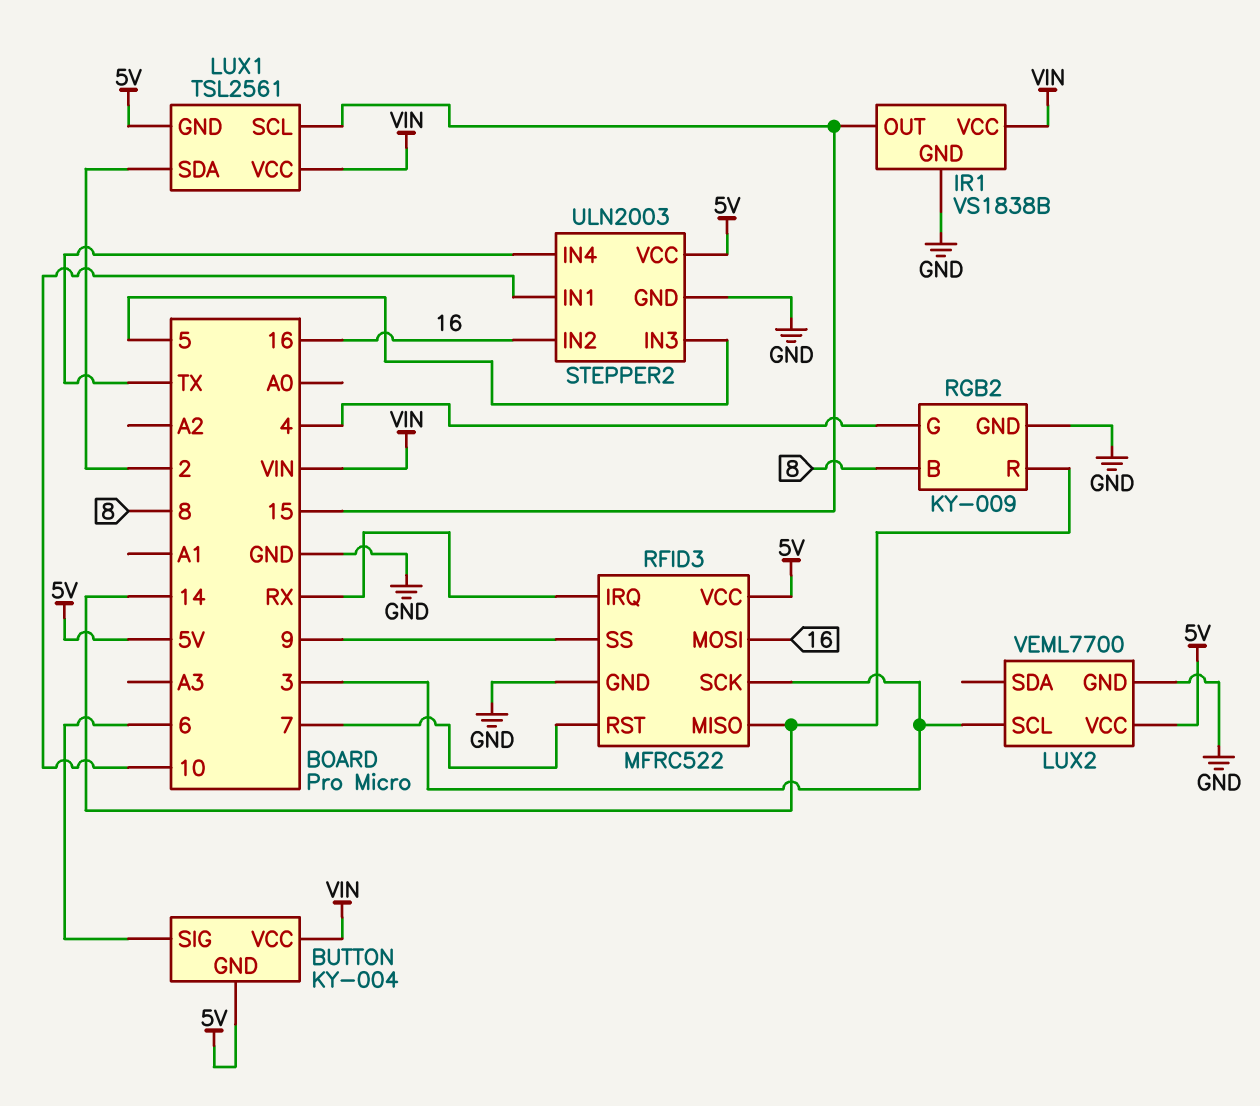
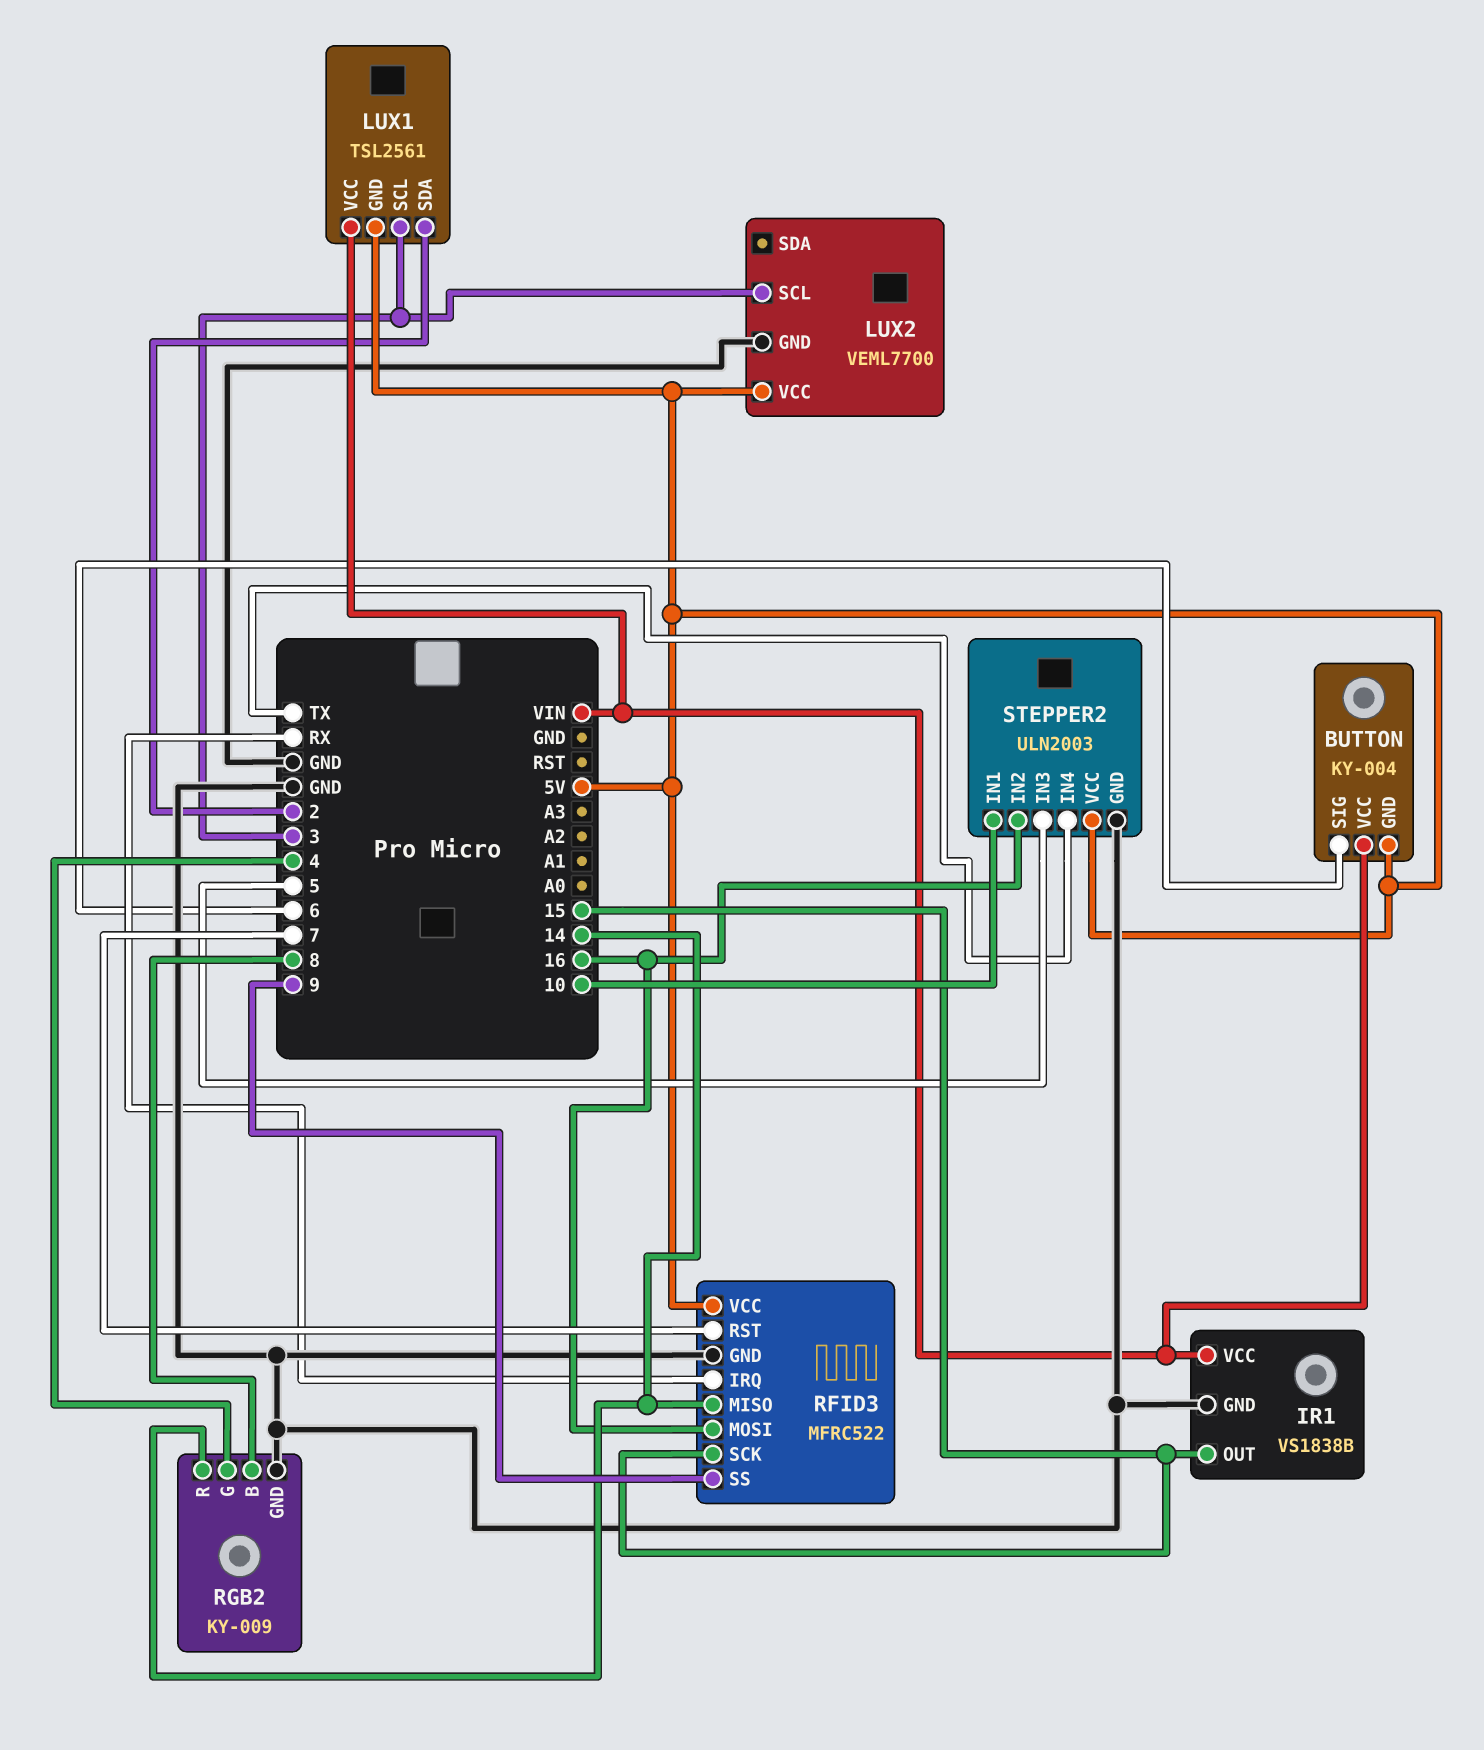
LUX1 pin SCL: 15 -> 3
RFID3 pin SCK: 3 -> 15

